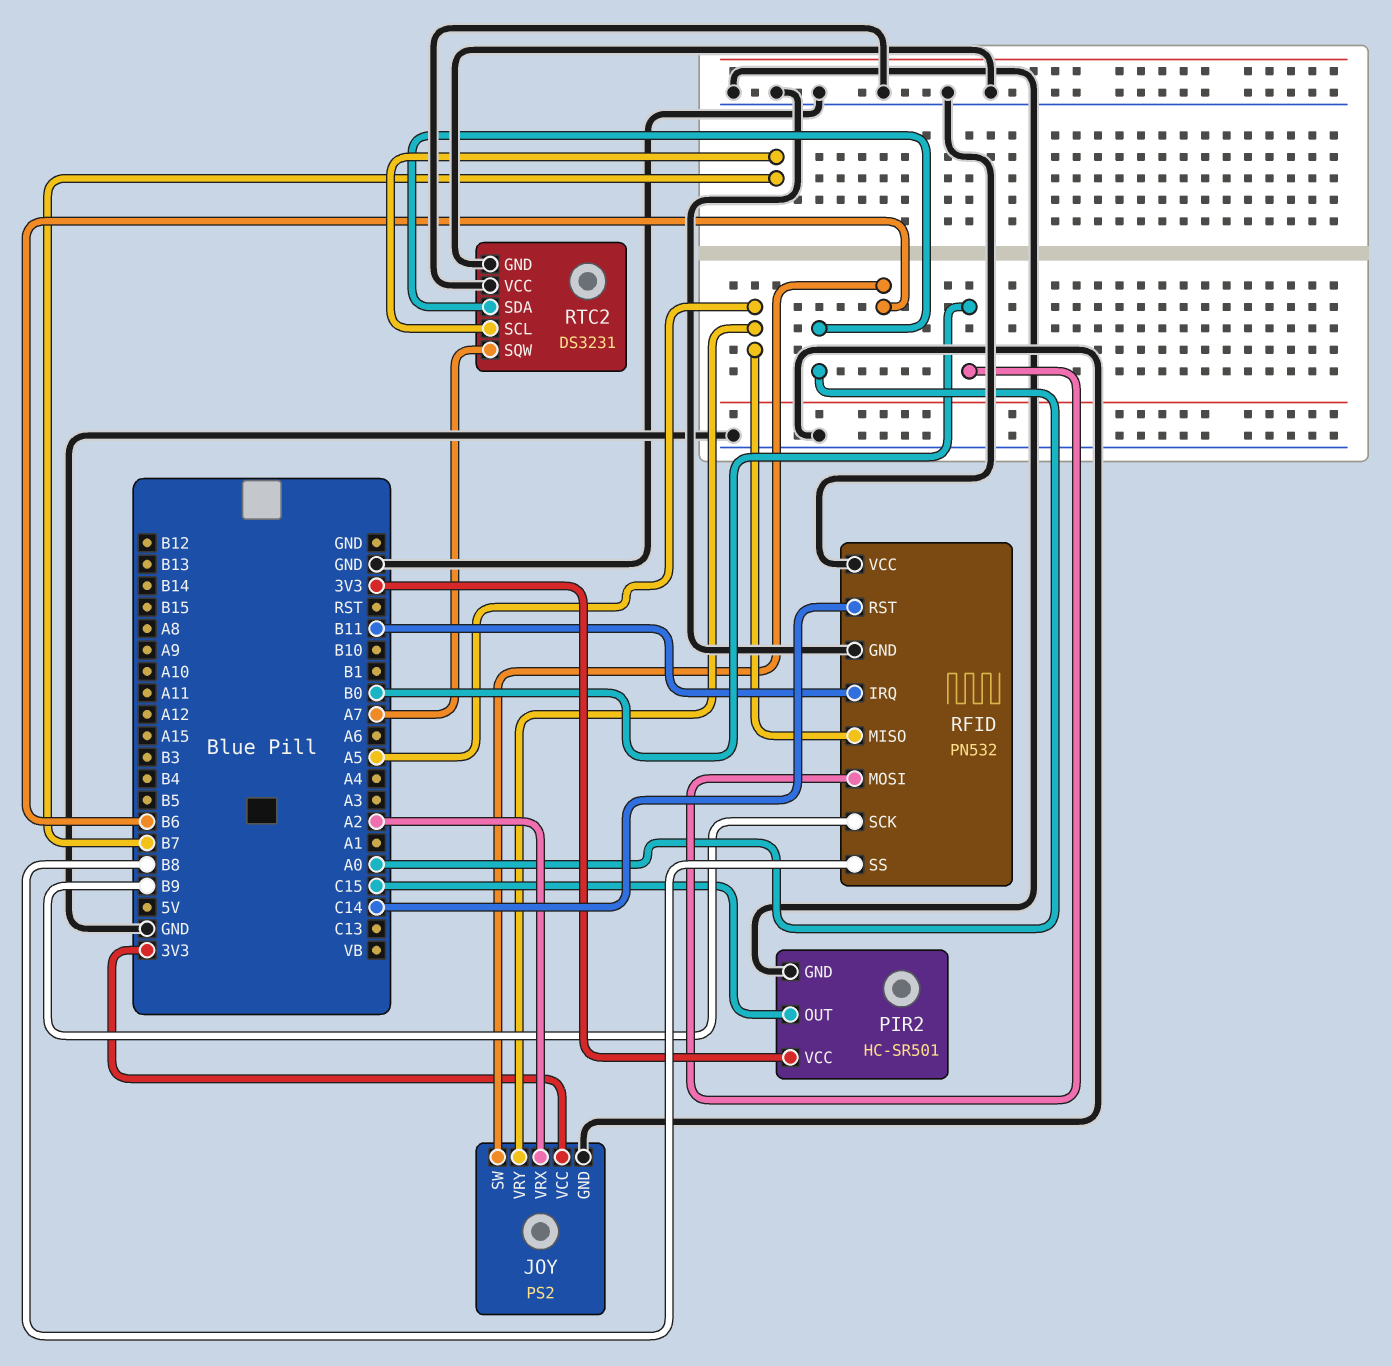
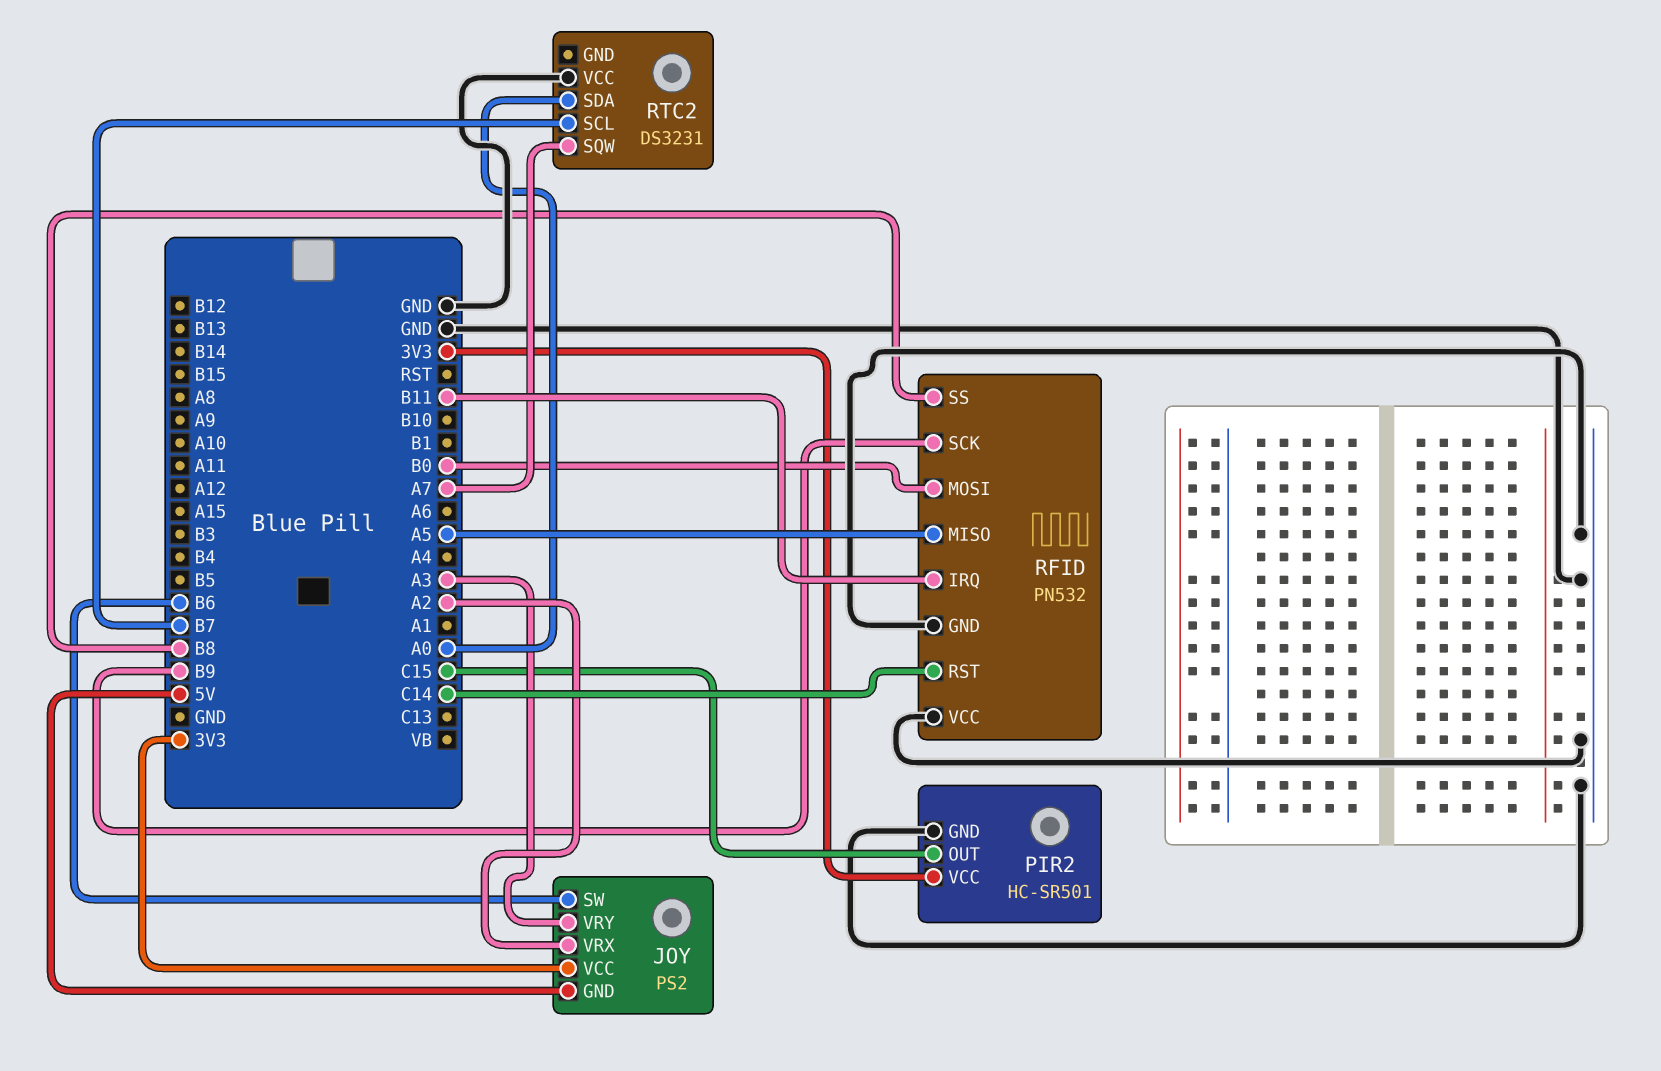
JOY pin GND: GND -> 5V
JOY pin VRY: A5 -> A3
RTC2 pin GND: GND -> none

